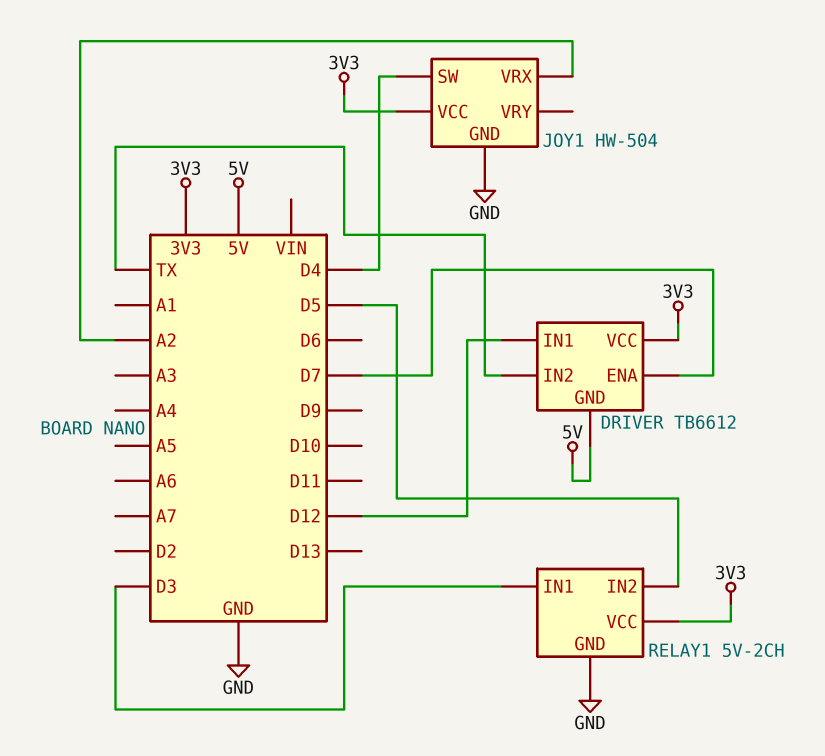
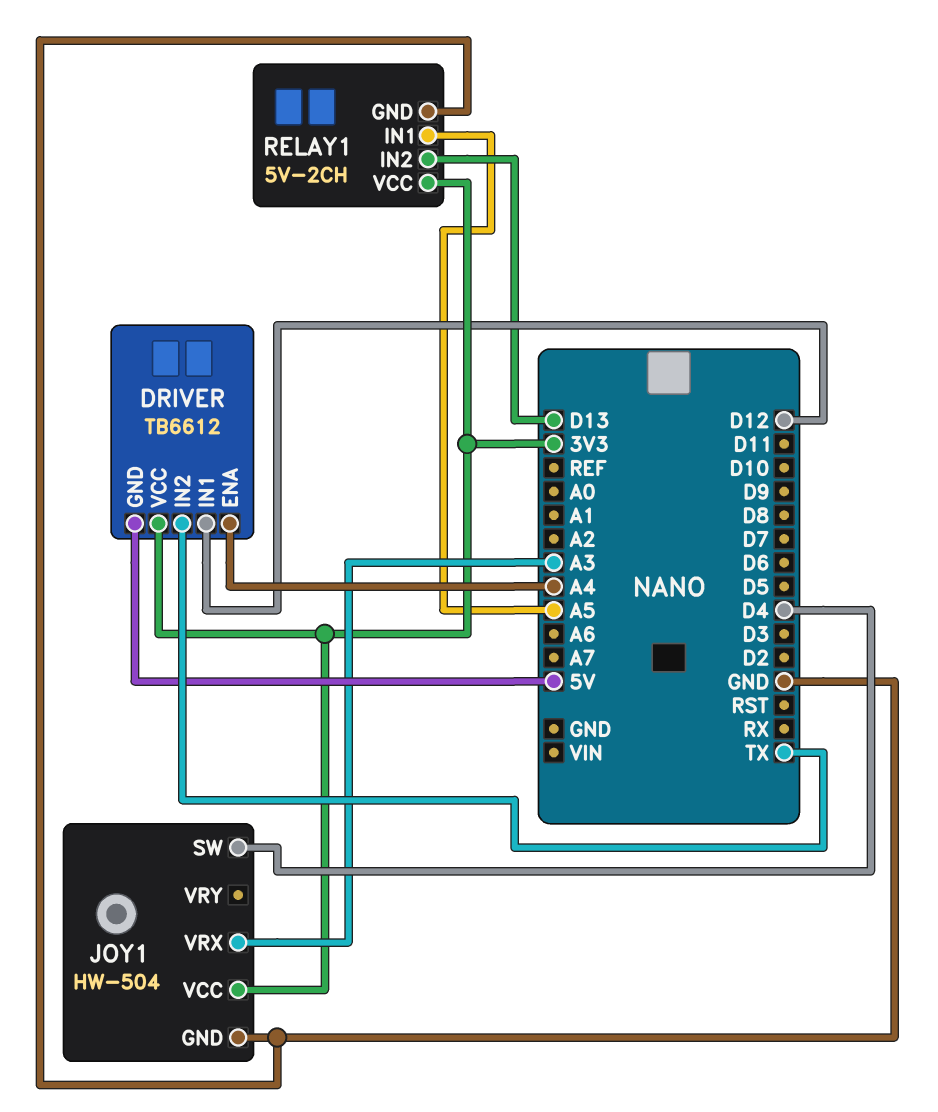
DRIVER pin ENA: D7 -> A4
JOY1 pin VRX: A2 -> A3
RELAY1 pin IN1: D3 -> A5
RELAY1 pin IN2: D5 -> D13

